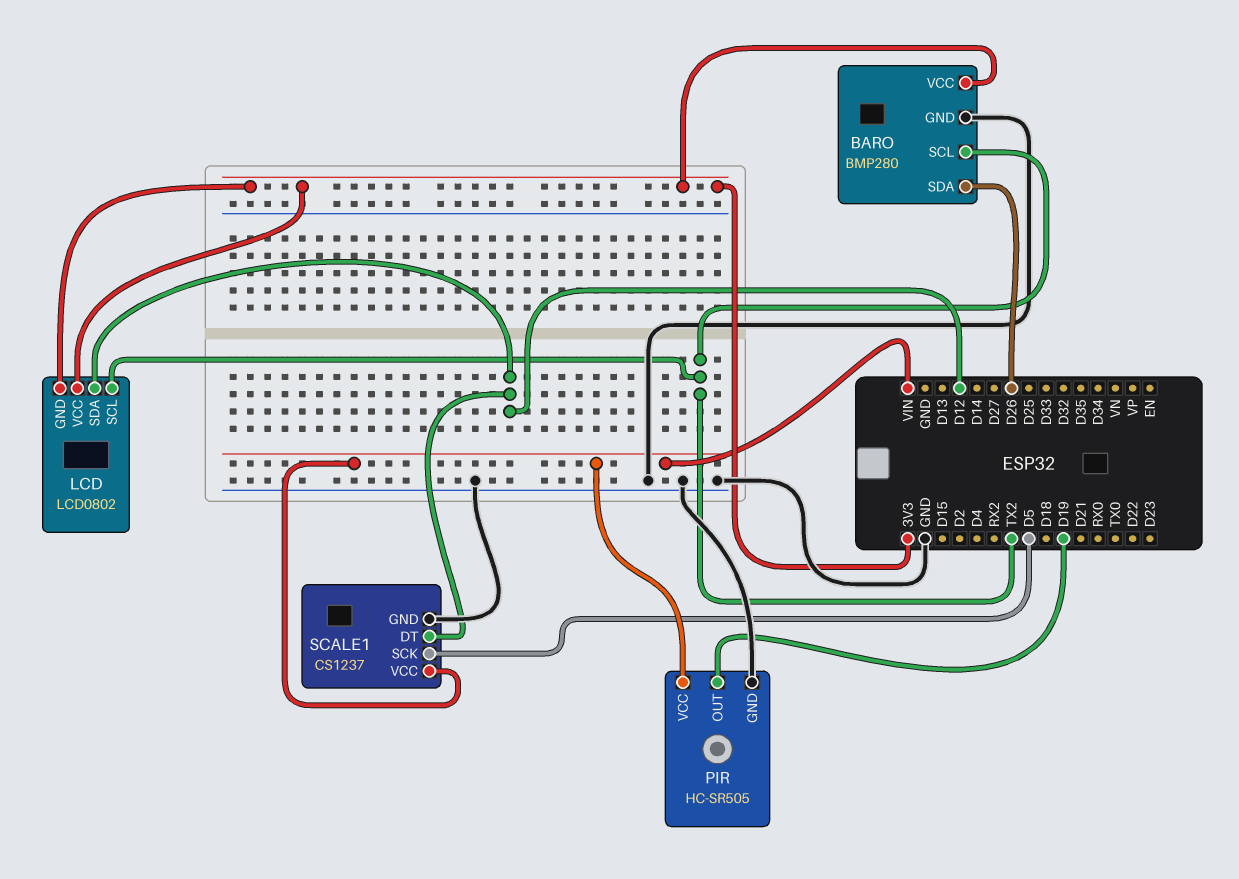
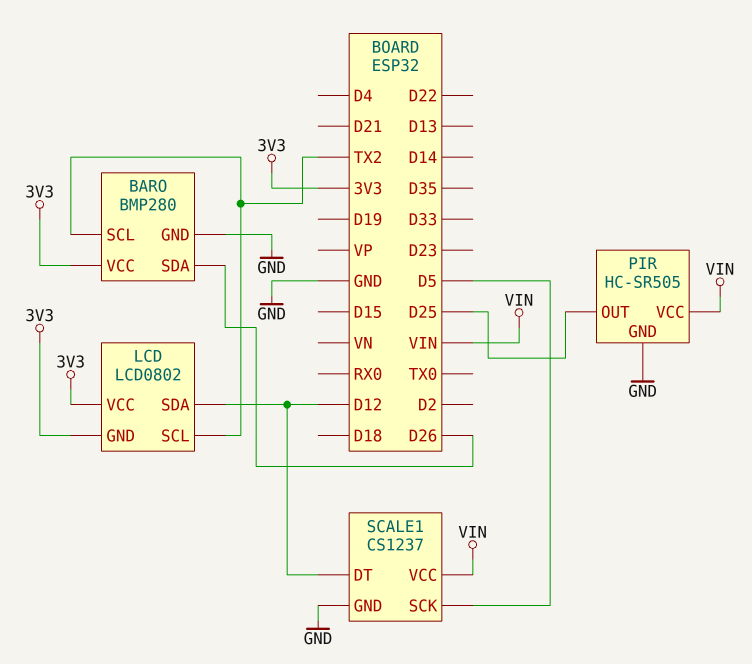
PIR pin OUT: D19 -> D25

